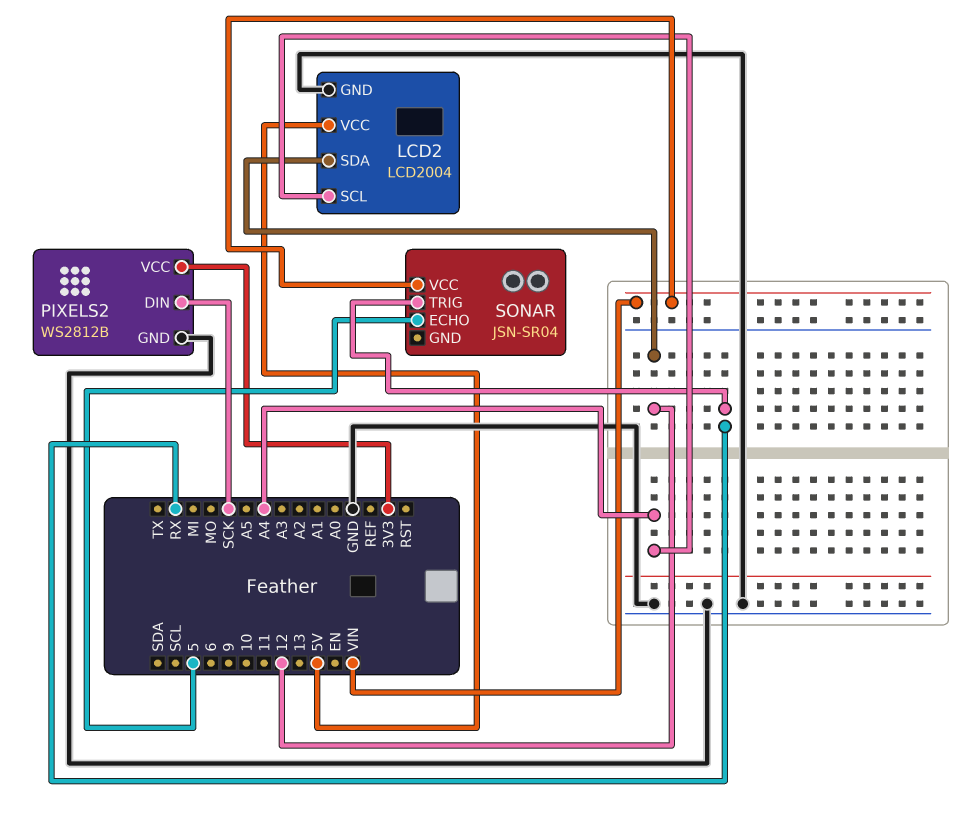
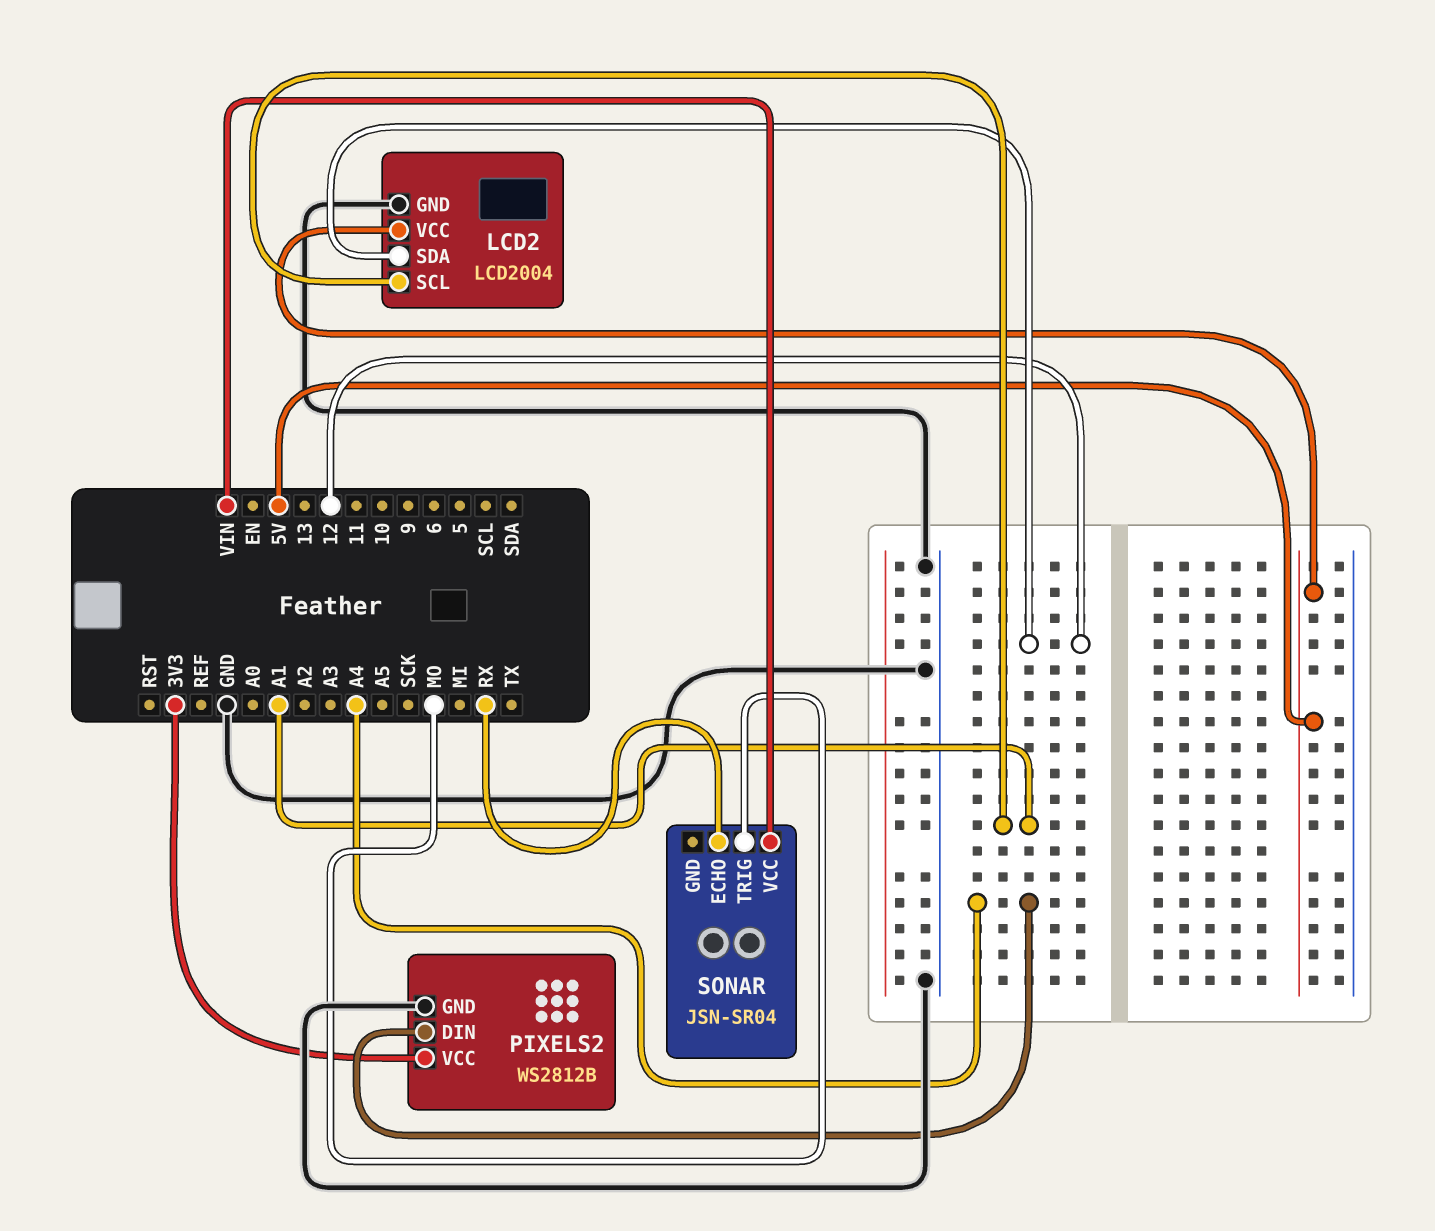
LCD2 pin SCL: A4 -> A1
PIXELS2 pin DIN: SCK -> A4
SONAR pin ECHO: 5 -> RX
SONAR pin TRIG: RX -> MO

